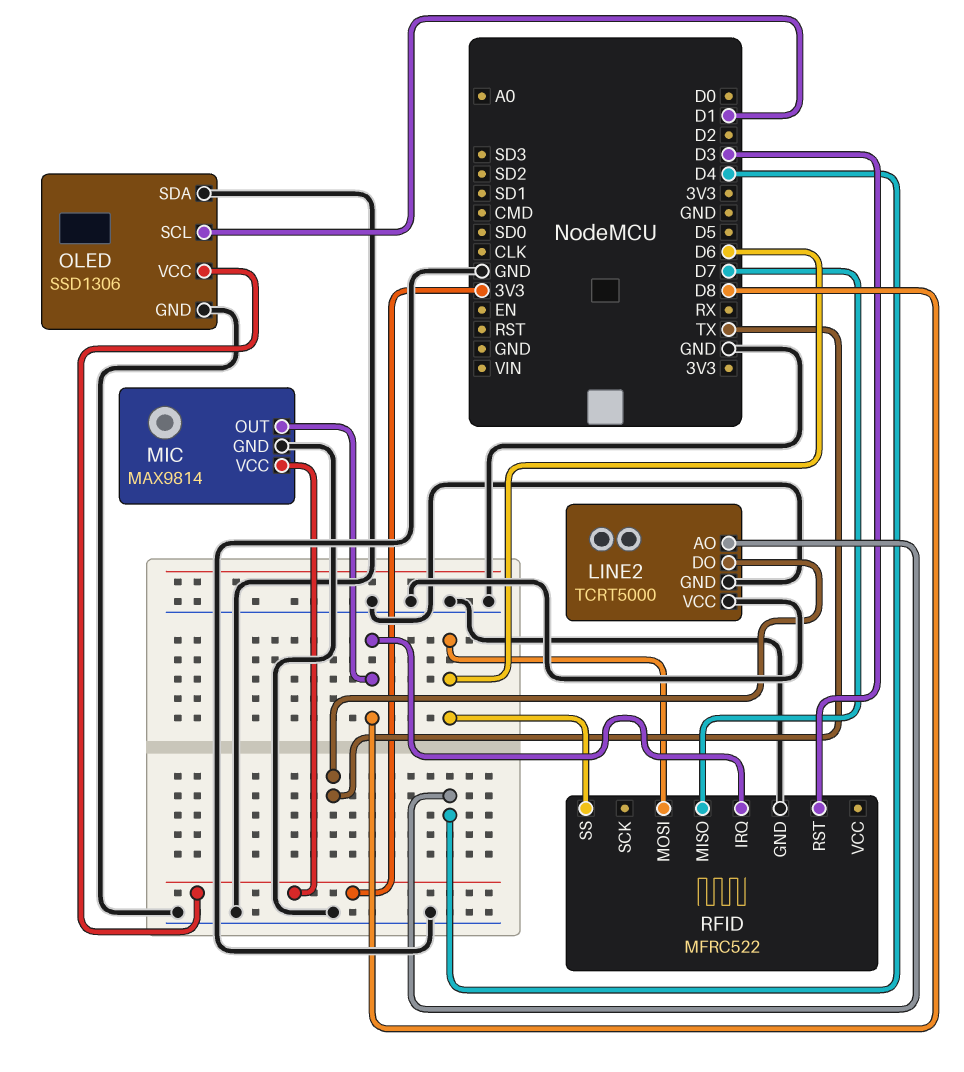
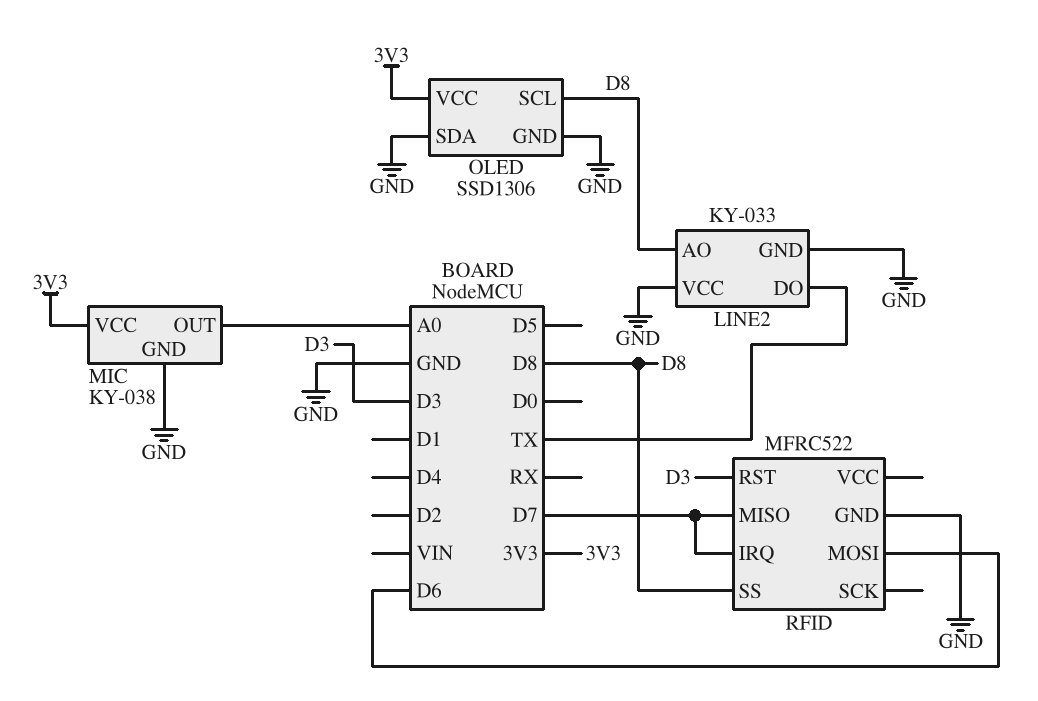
LINE2: TCRT5000 -> KY-033
LINE2 pin AO: D4 -> D8
MIC: MAX9814 -> KY-038
MIC pin OUT: D8 -> A0
OLED pin SCL: D1 -> D8
RFID pin IRQ: D8 -> D7
RFID pin SS: D6 -> D8

